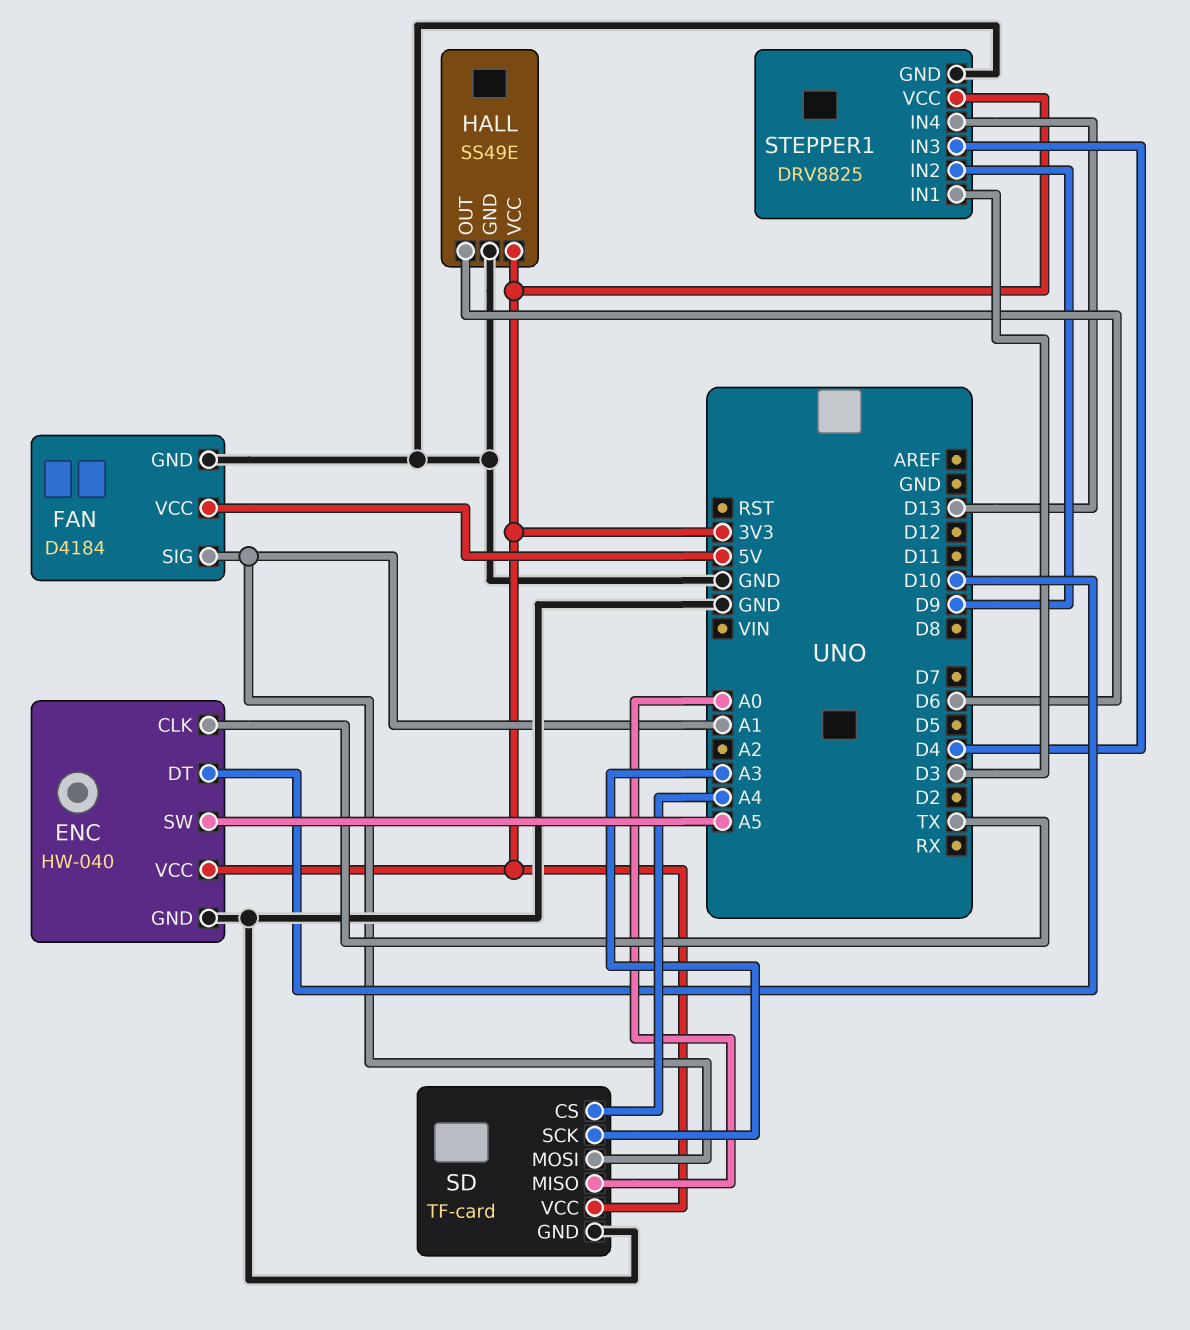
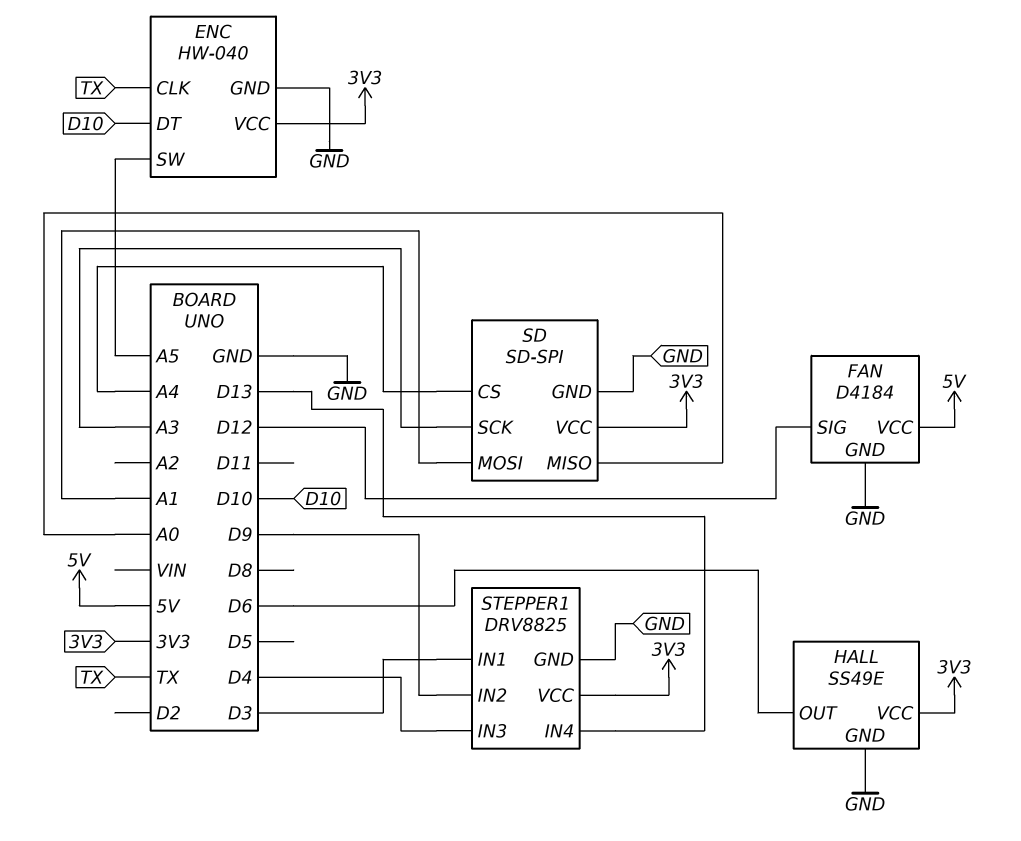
FAN pin SIG: A1 -> D12
SD: TF-card -> SD-SPI

